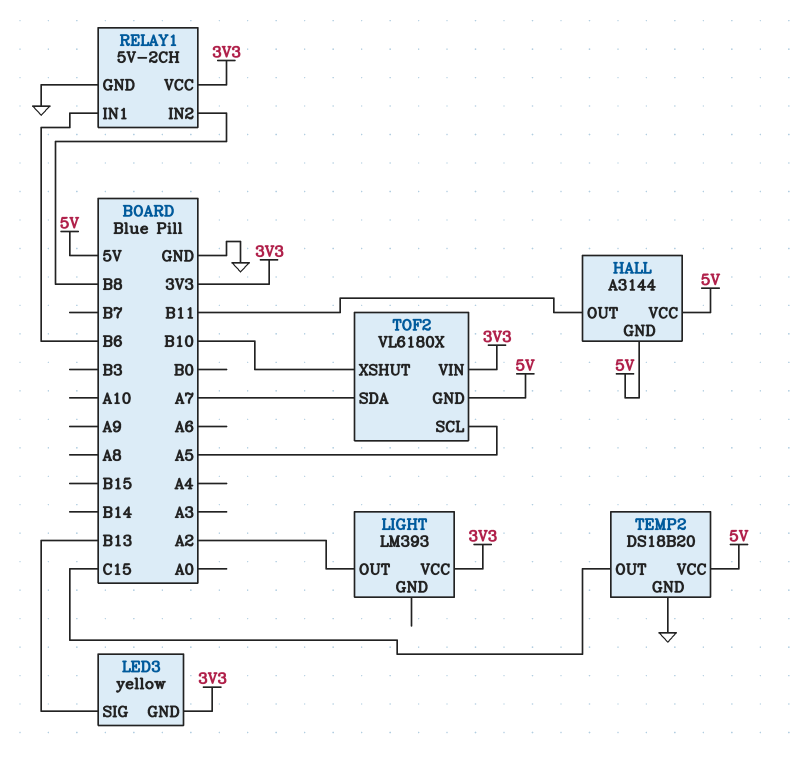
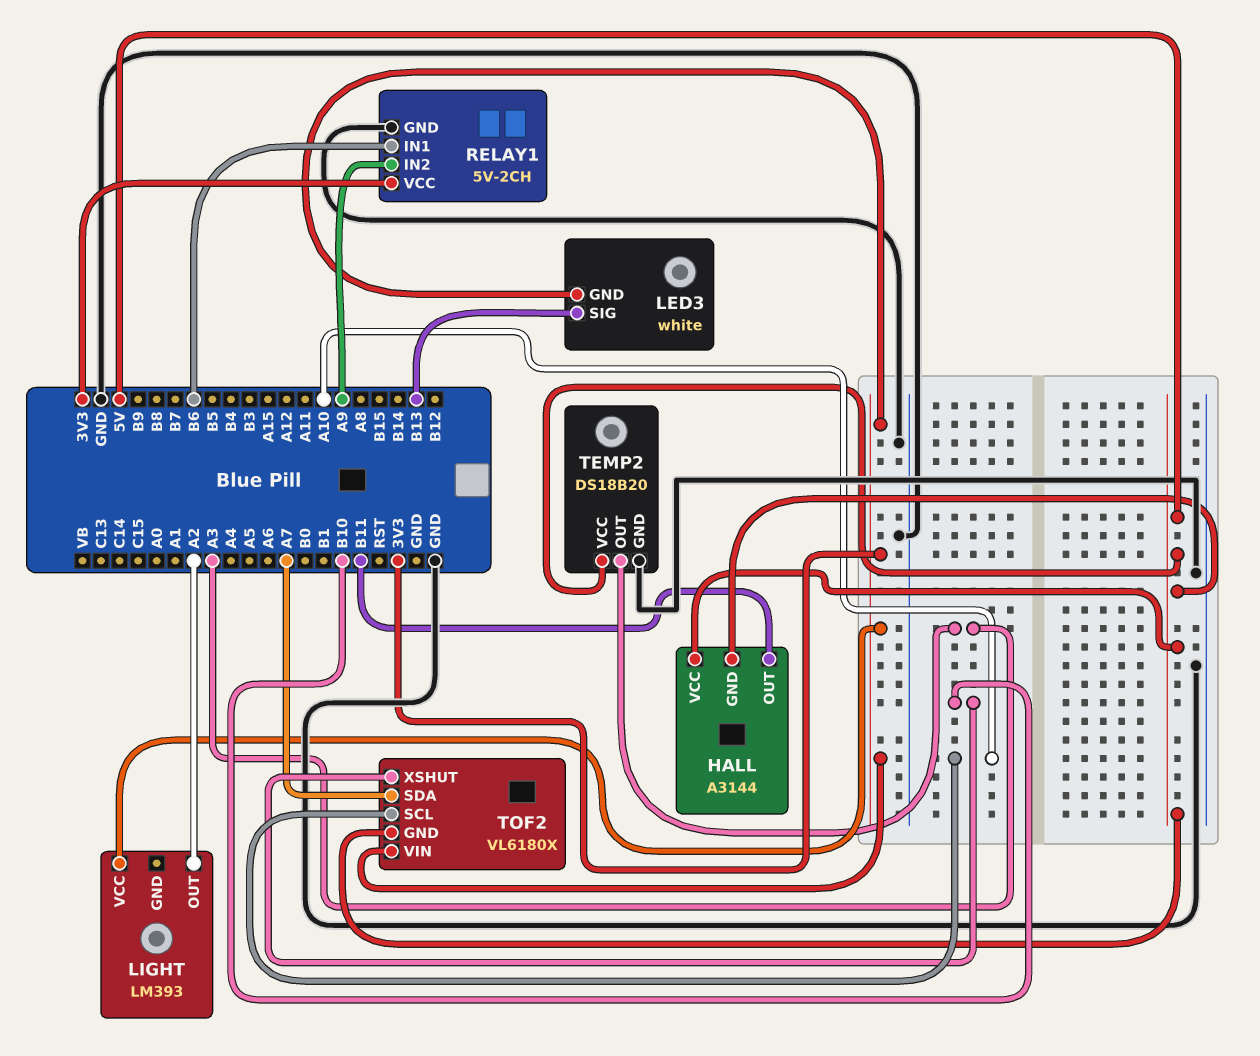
LED3: yellow -> white
RELAY1 pin IN2: B8 -> A9
TEMP2 pin OUT: C15 -> A3
TOF2 pin SCL: A5 -> A10

